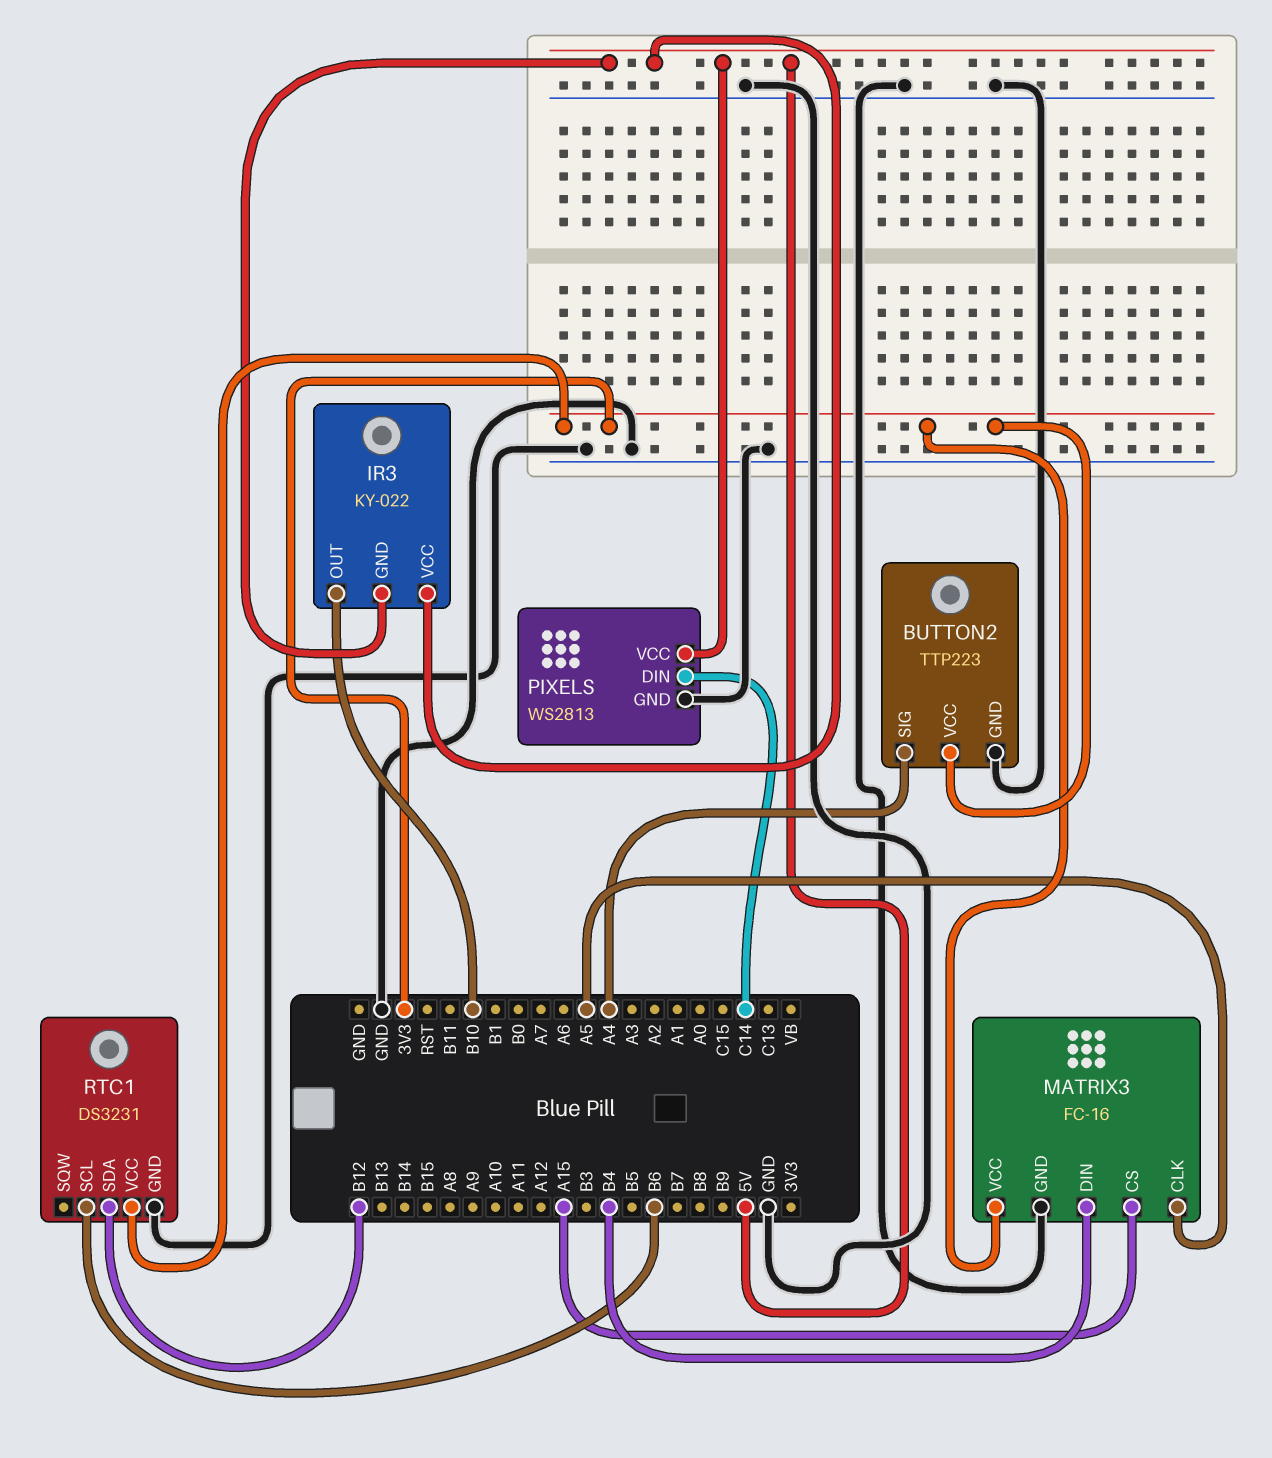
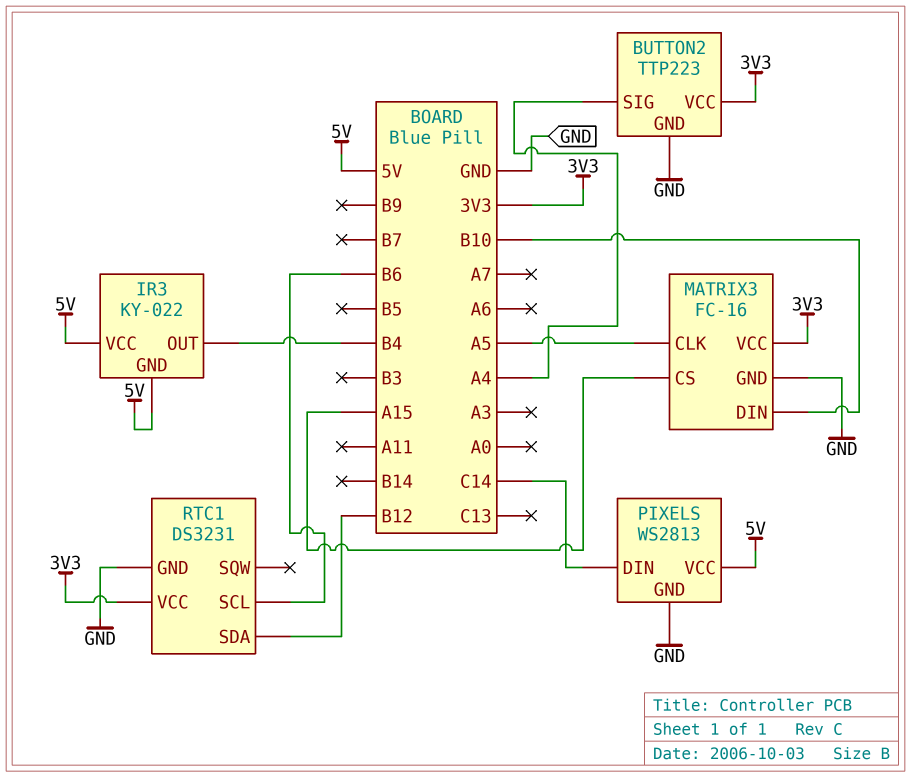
IR3 pin OUT: B10 -> B4
MATRIX3 pin DIN: B4 -> B10

